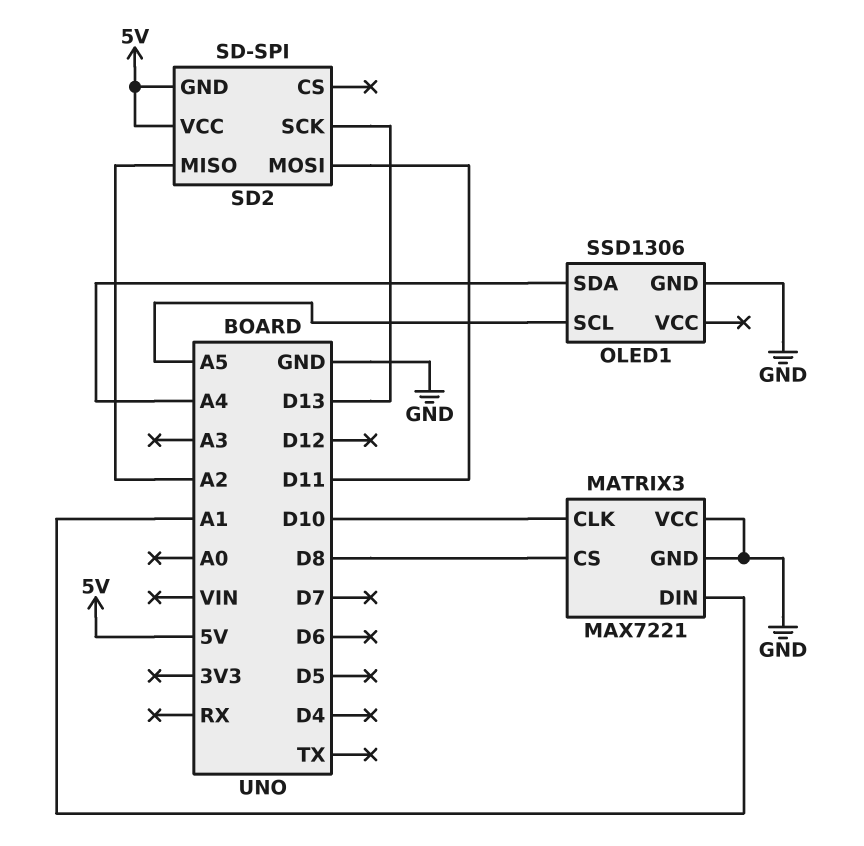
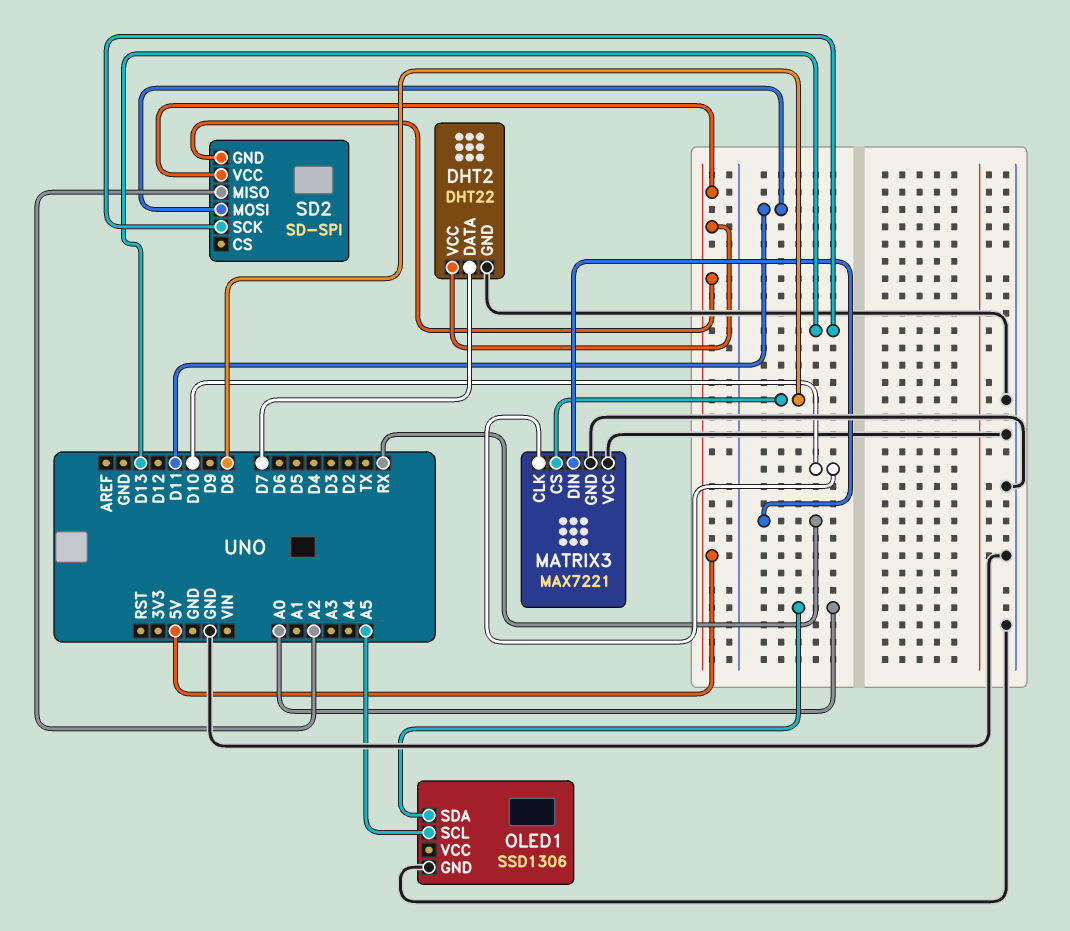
DHT2: none -> DHT22
DHT2 pin DATA: none -> D7
DHT2 pin GND: none -> GND
DHT2 pin VCC: none -> 5V
MATRIX3 pin DIN: A1 -> RX
OLED1 pin SDA: A4 -> A0

